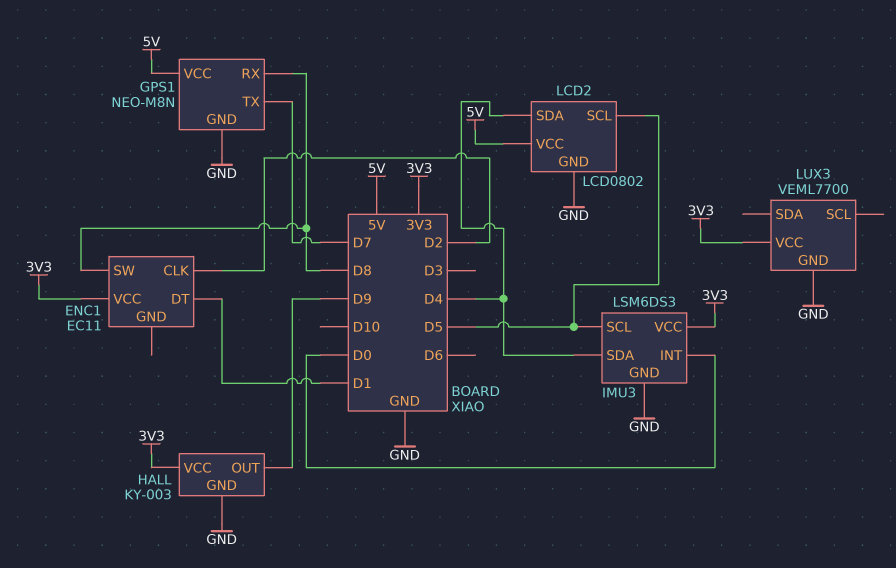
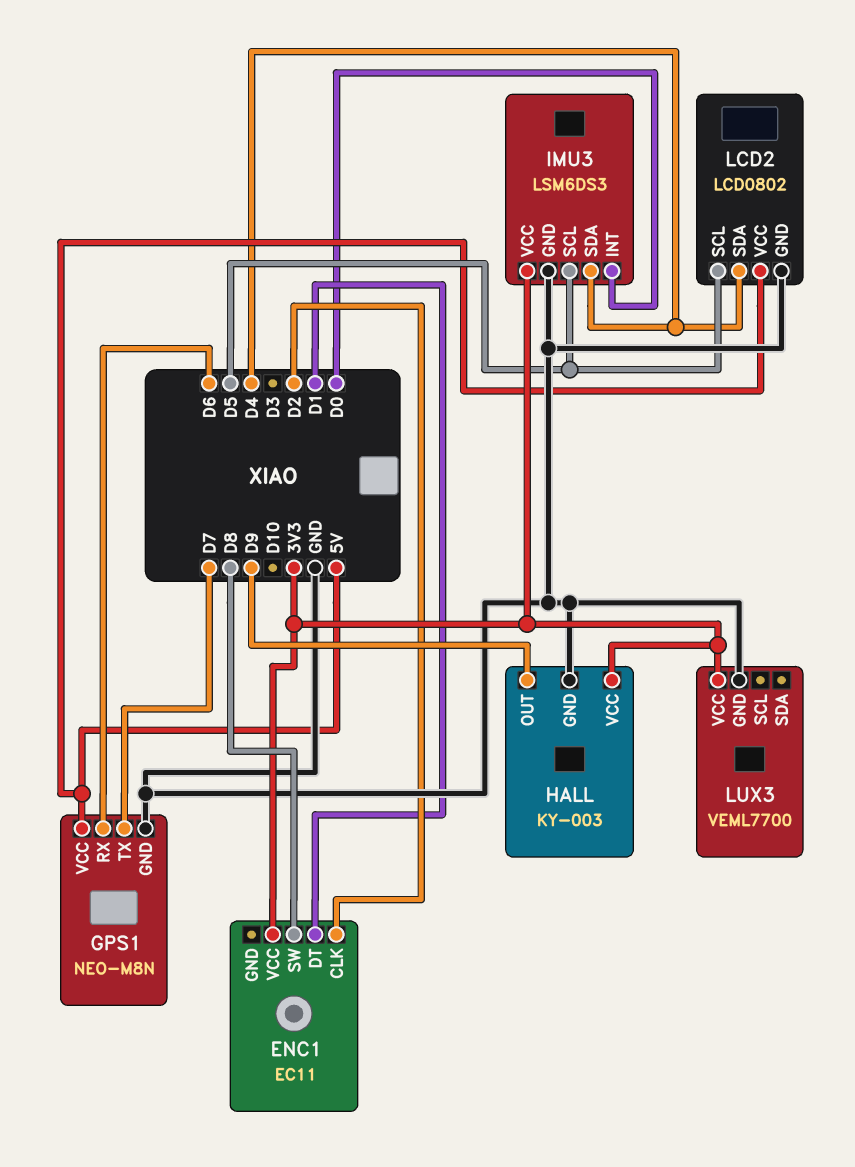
GPS1 pin RX: D8 -> D6

